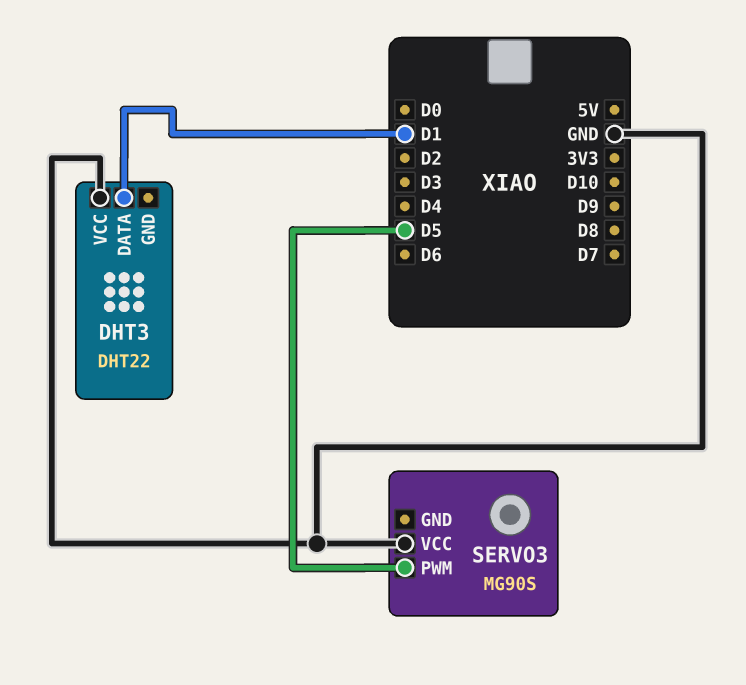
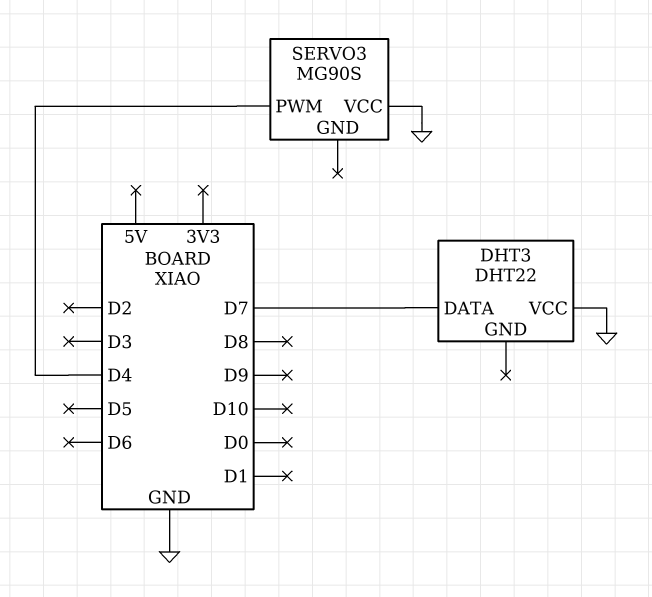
DHT3 pin DATA: D1 -> D7
SERVO3 pin PWM: D5 -> D4

